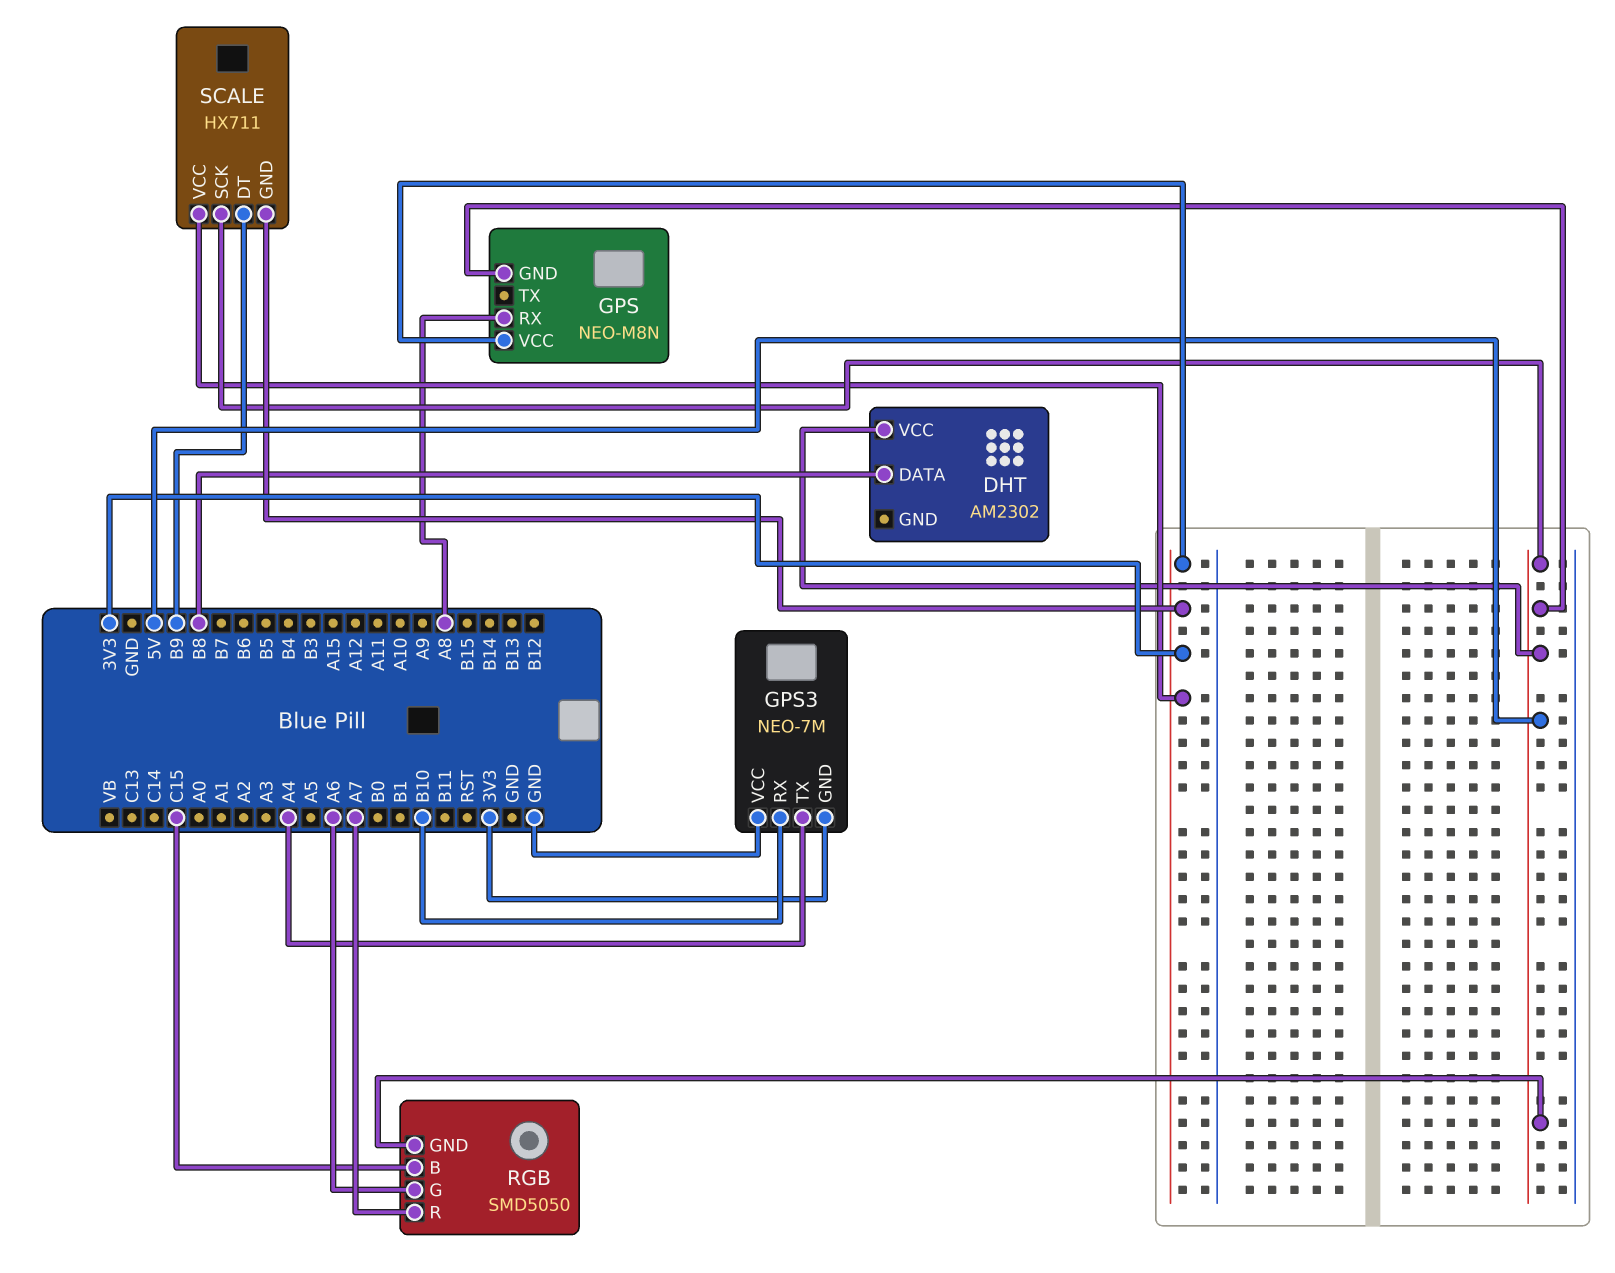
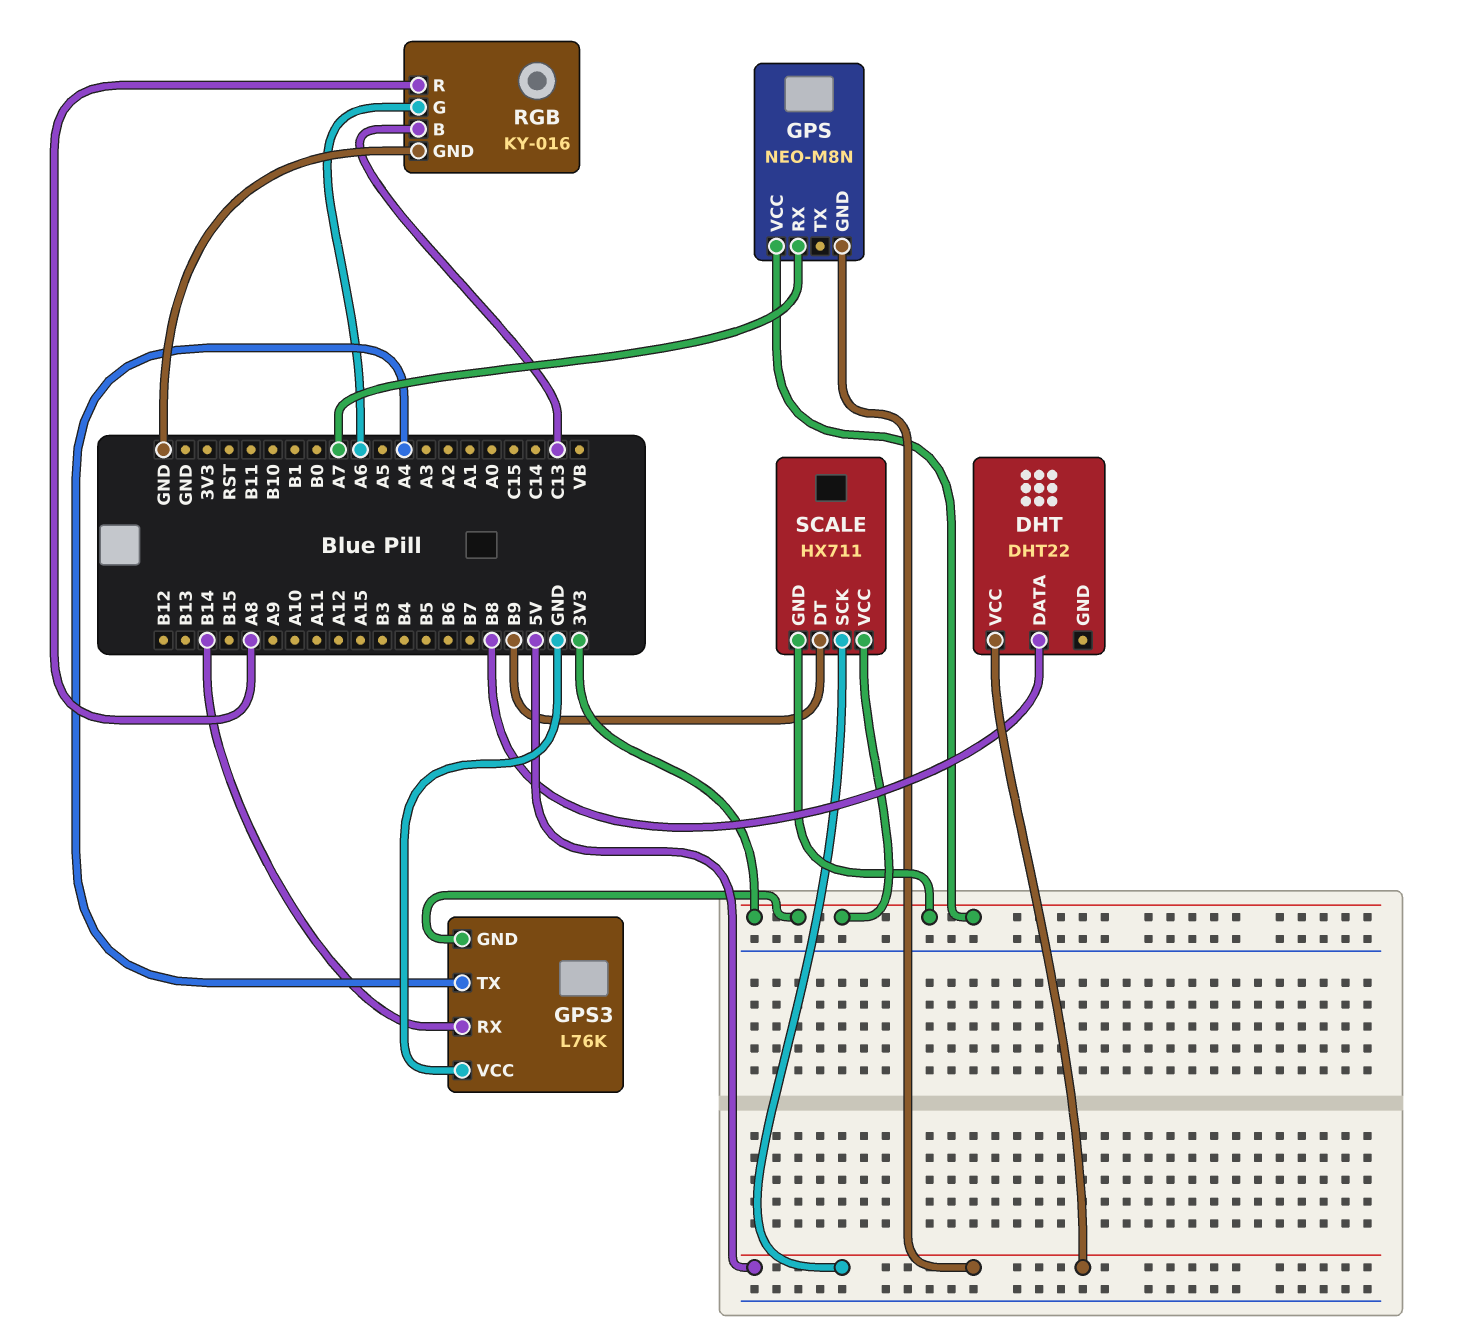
DHT: AM2302 -> DHT22
GPS pin RX: A8 -> A7
GPS3: NEO-7M -> L76K
GPS3 pin RX: B10 -> B14
RGB: SMD5050 -> KY-016
RGB pin B: C15 -> C13
RGB pin GND: 5V -> GND
RGB pin R: A7 -> A8

